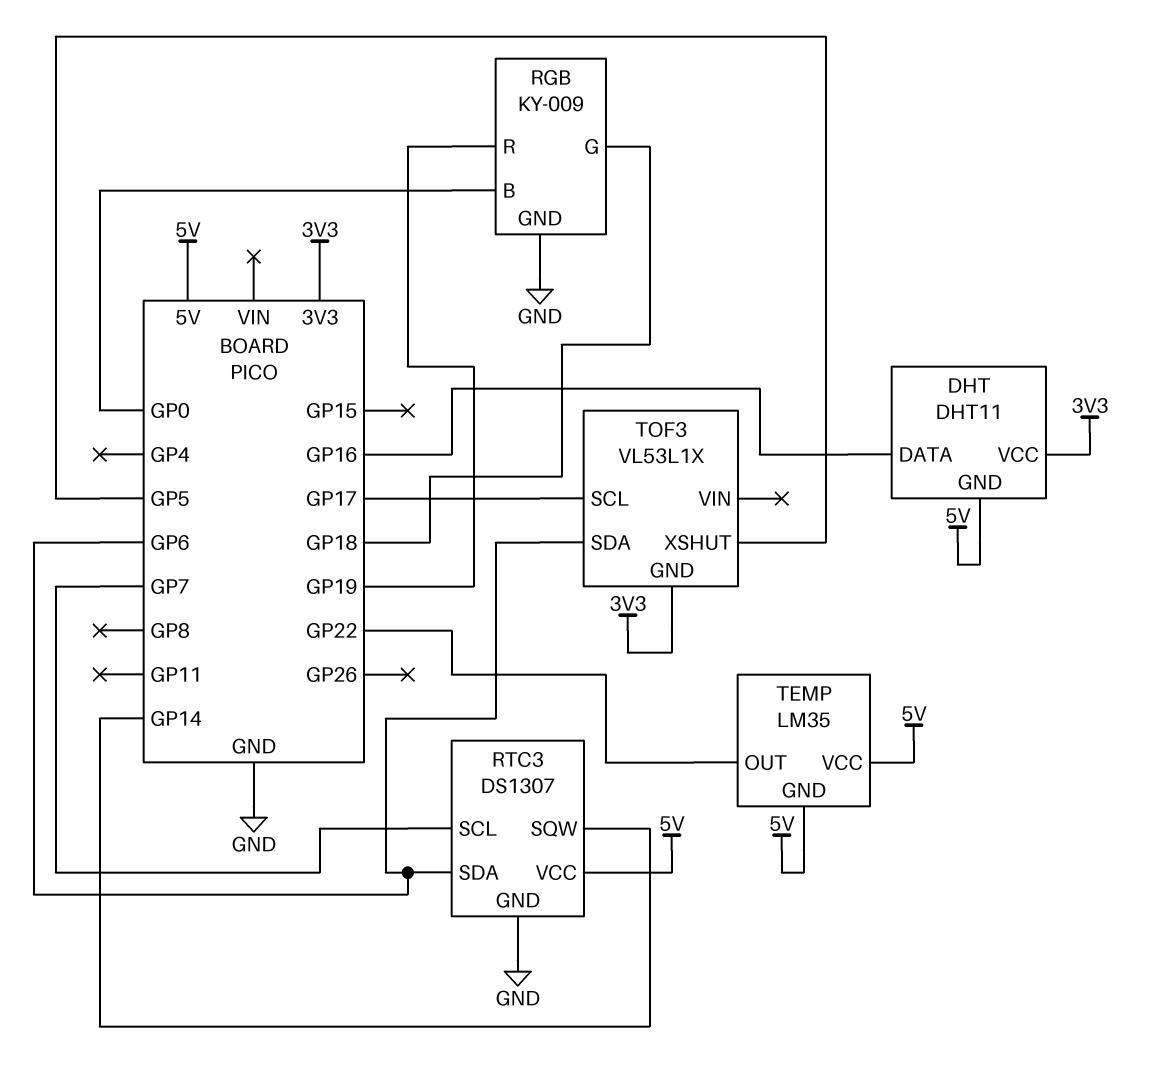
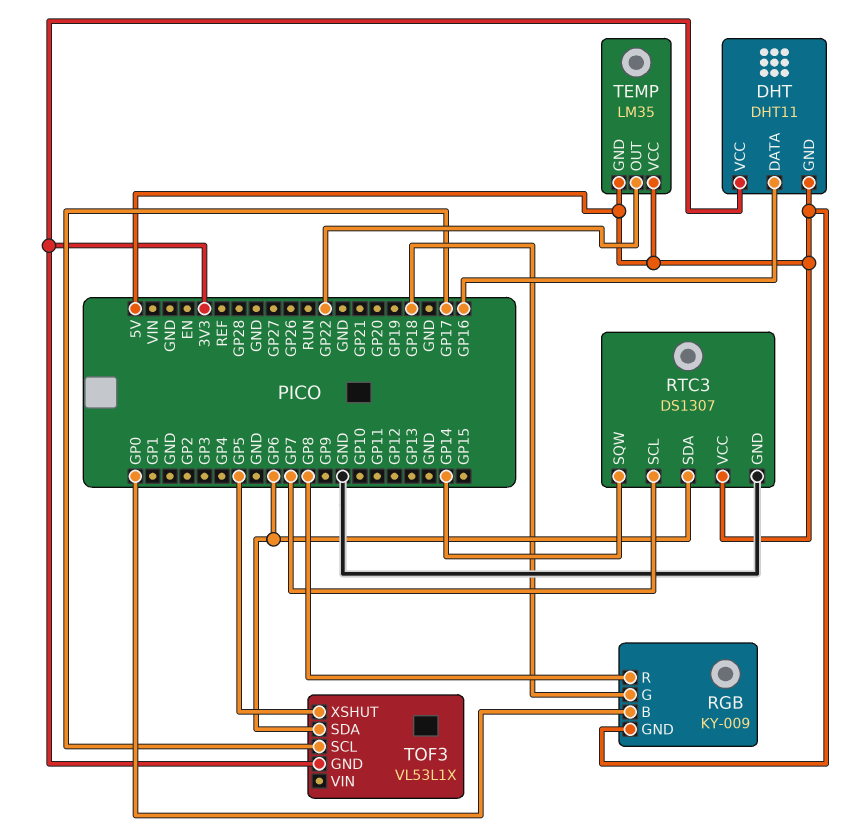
RGB pin GND: GND -> 5V
RGB pin R: GP19 -> GP8

